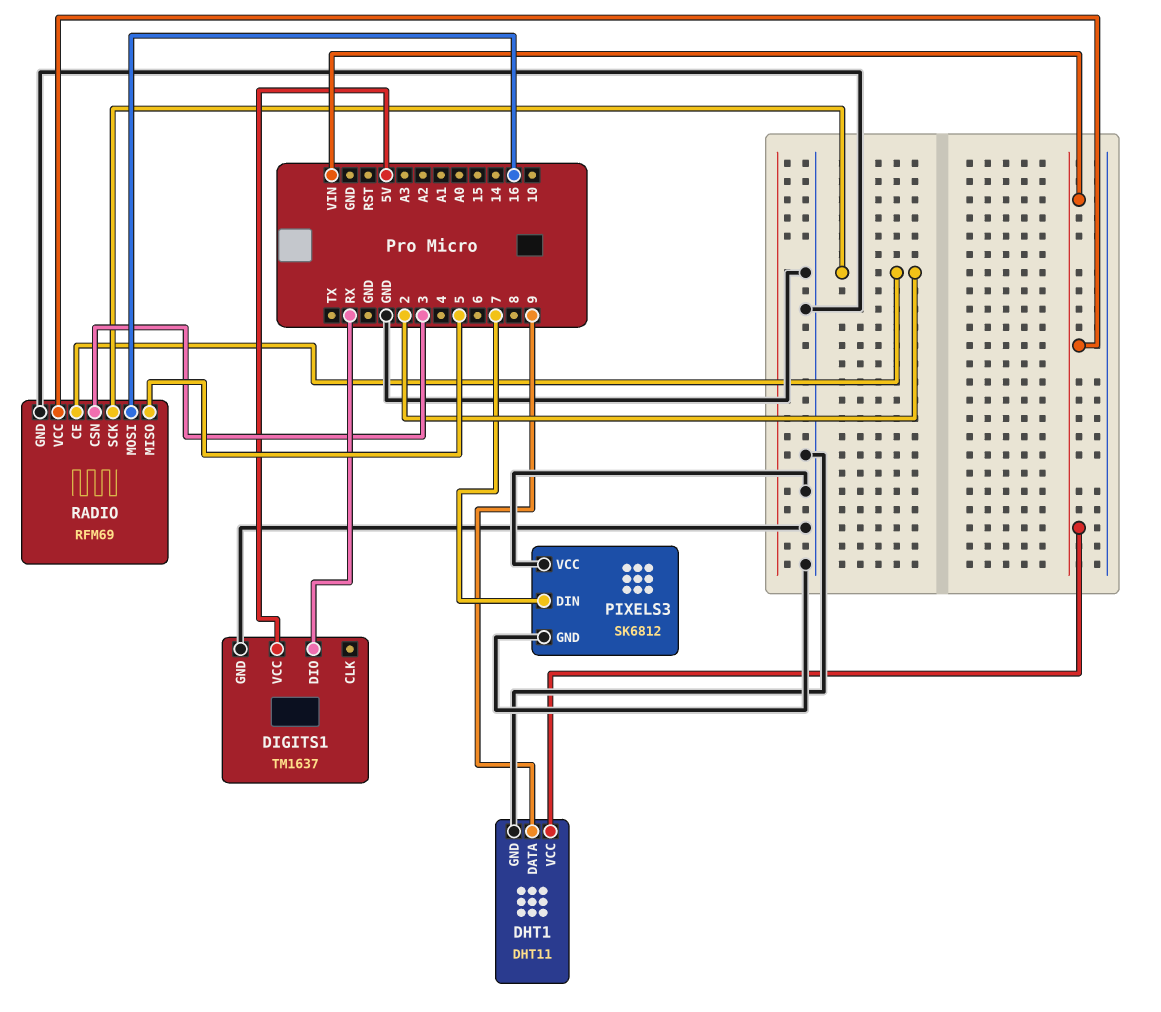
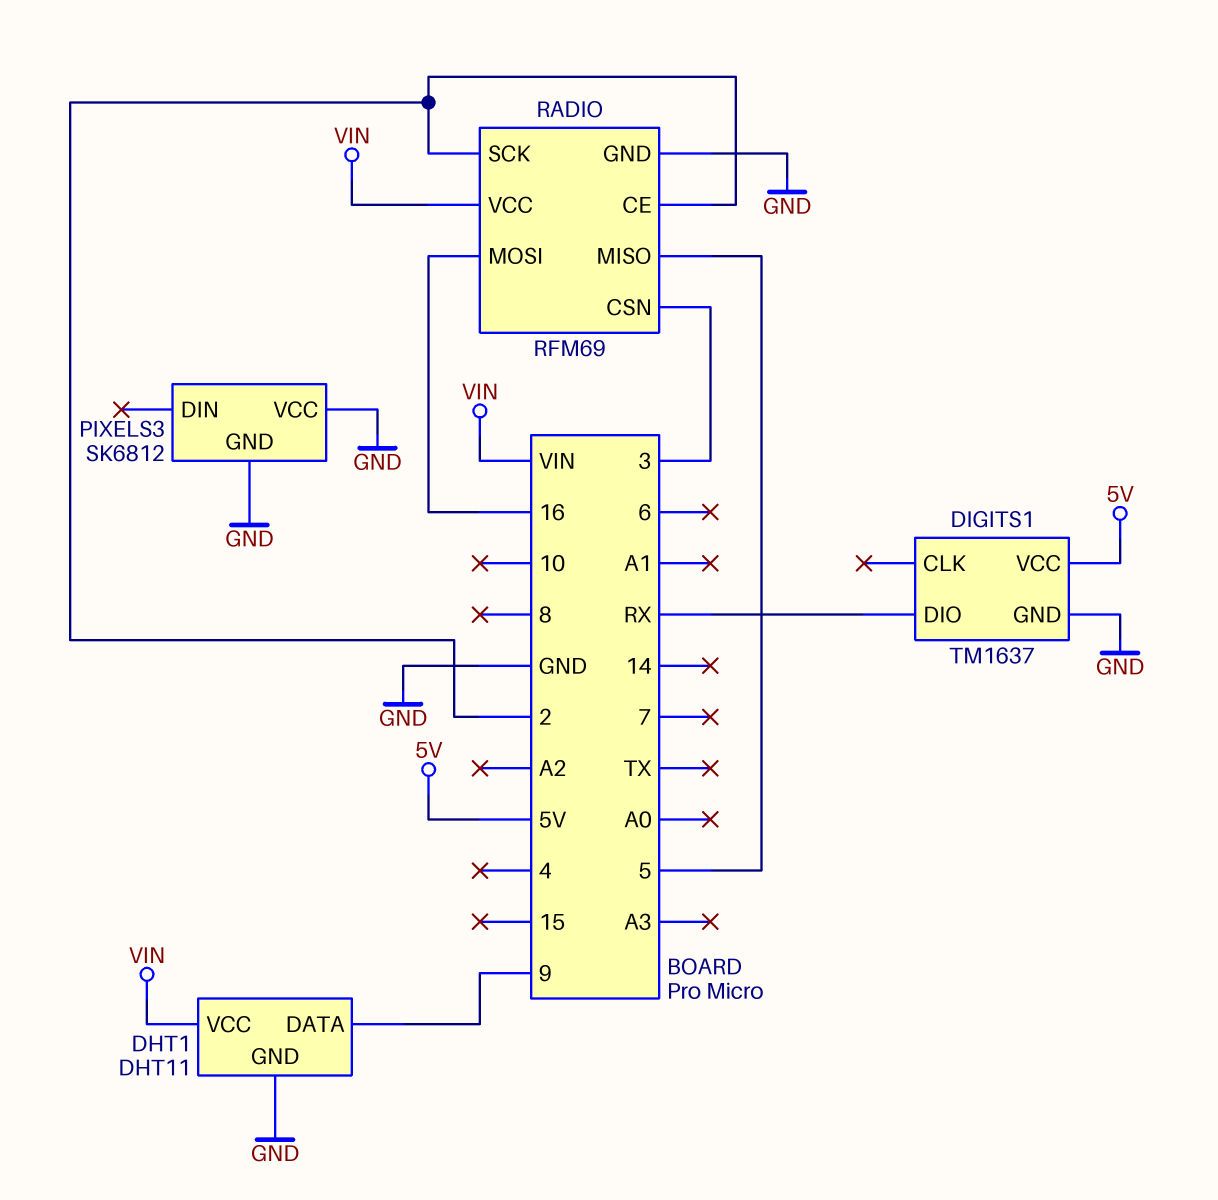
PIXELS3 pin DIN: 7 -> none

